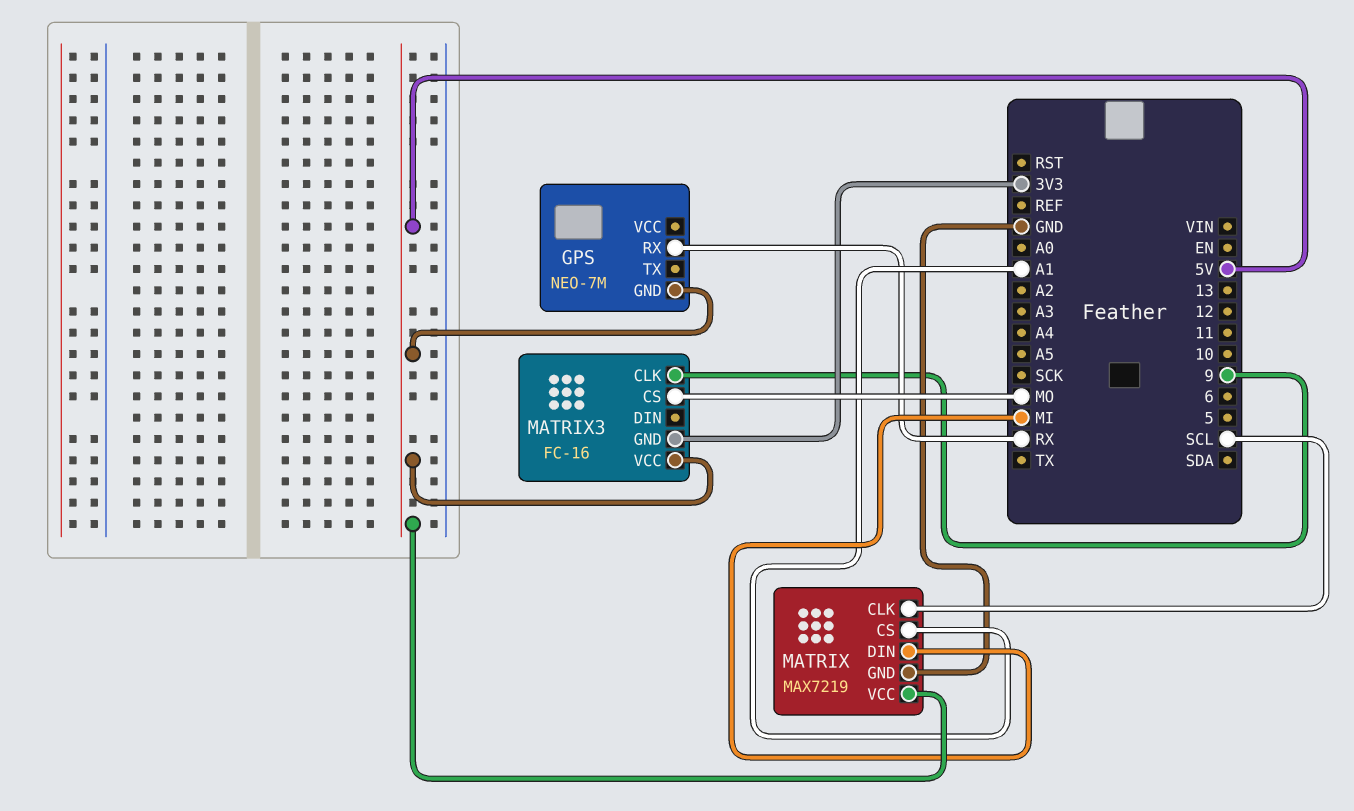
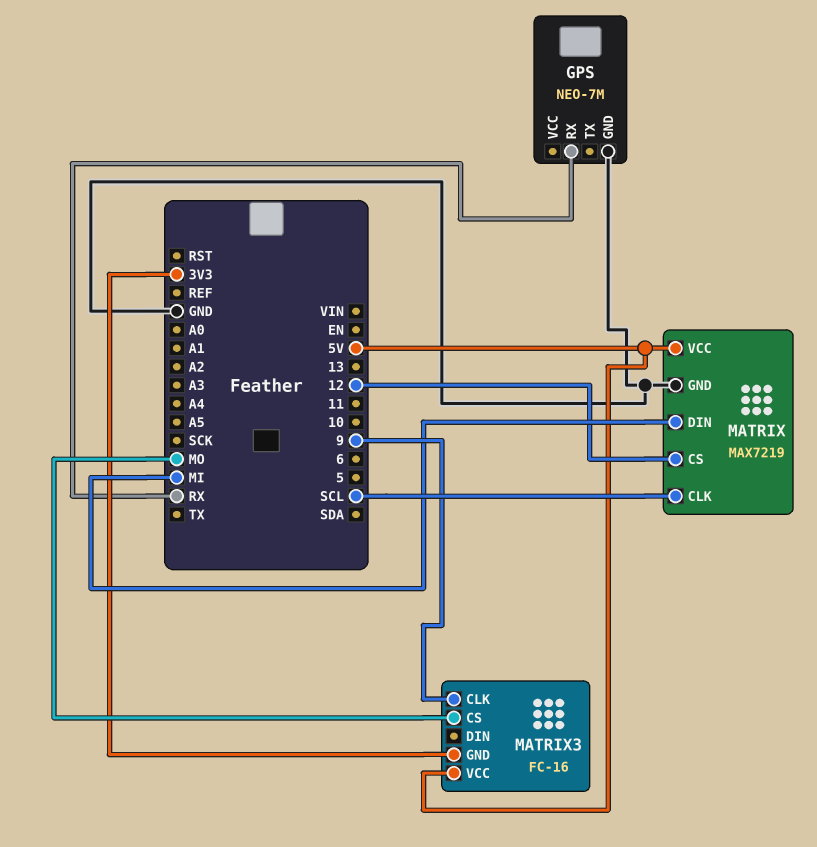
GPS pin GND: 5V -> GND
MATRIX pin CS: A1 -> 12

